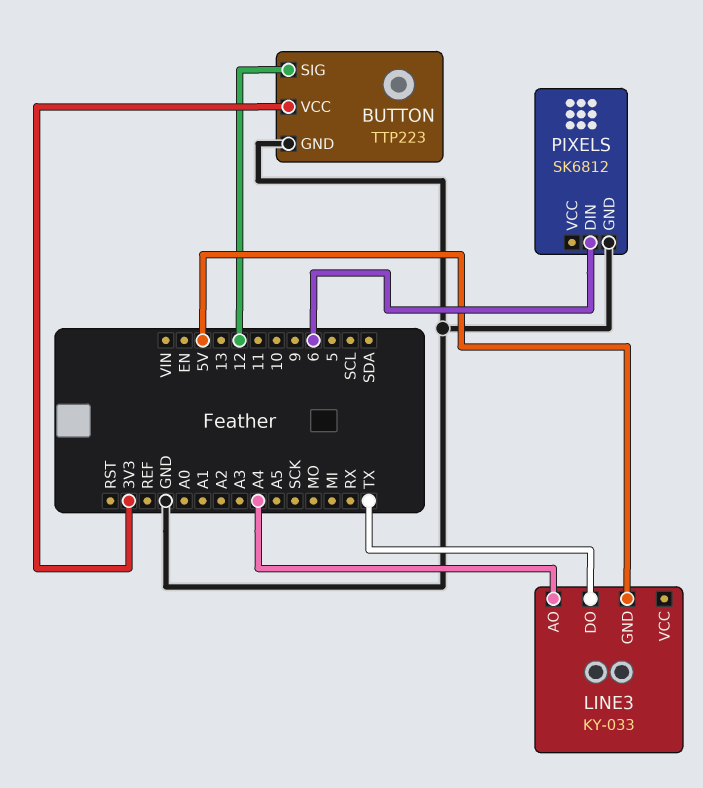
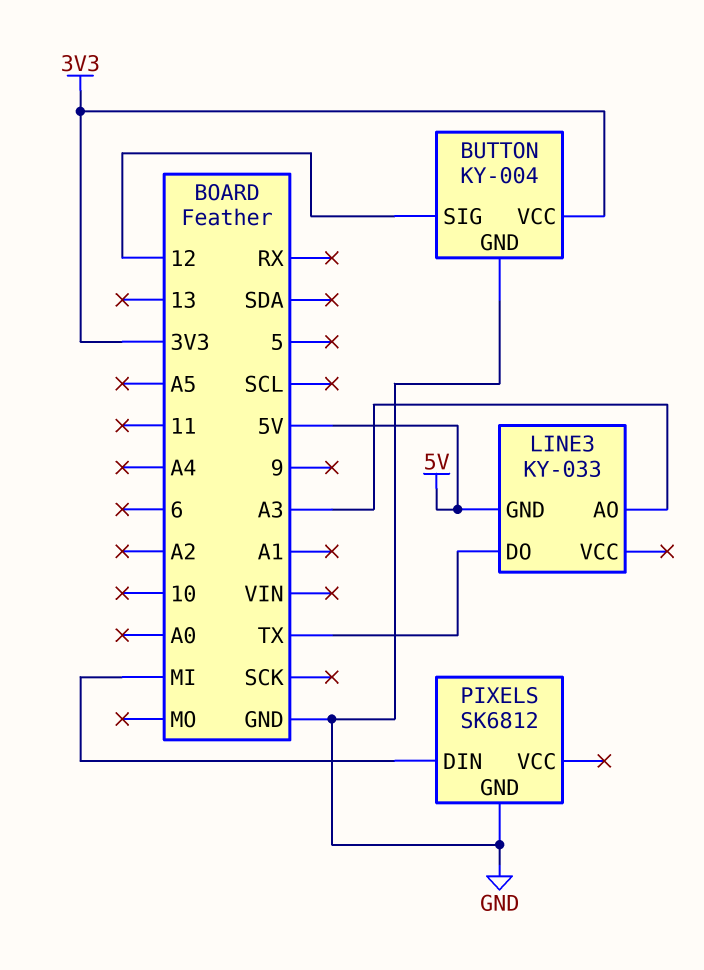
BUTTON: TTP223 -> KY-004
LINE3 pin AO: A4 -> A3
PIXELS pin DIN: 6 -> MI

